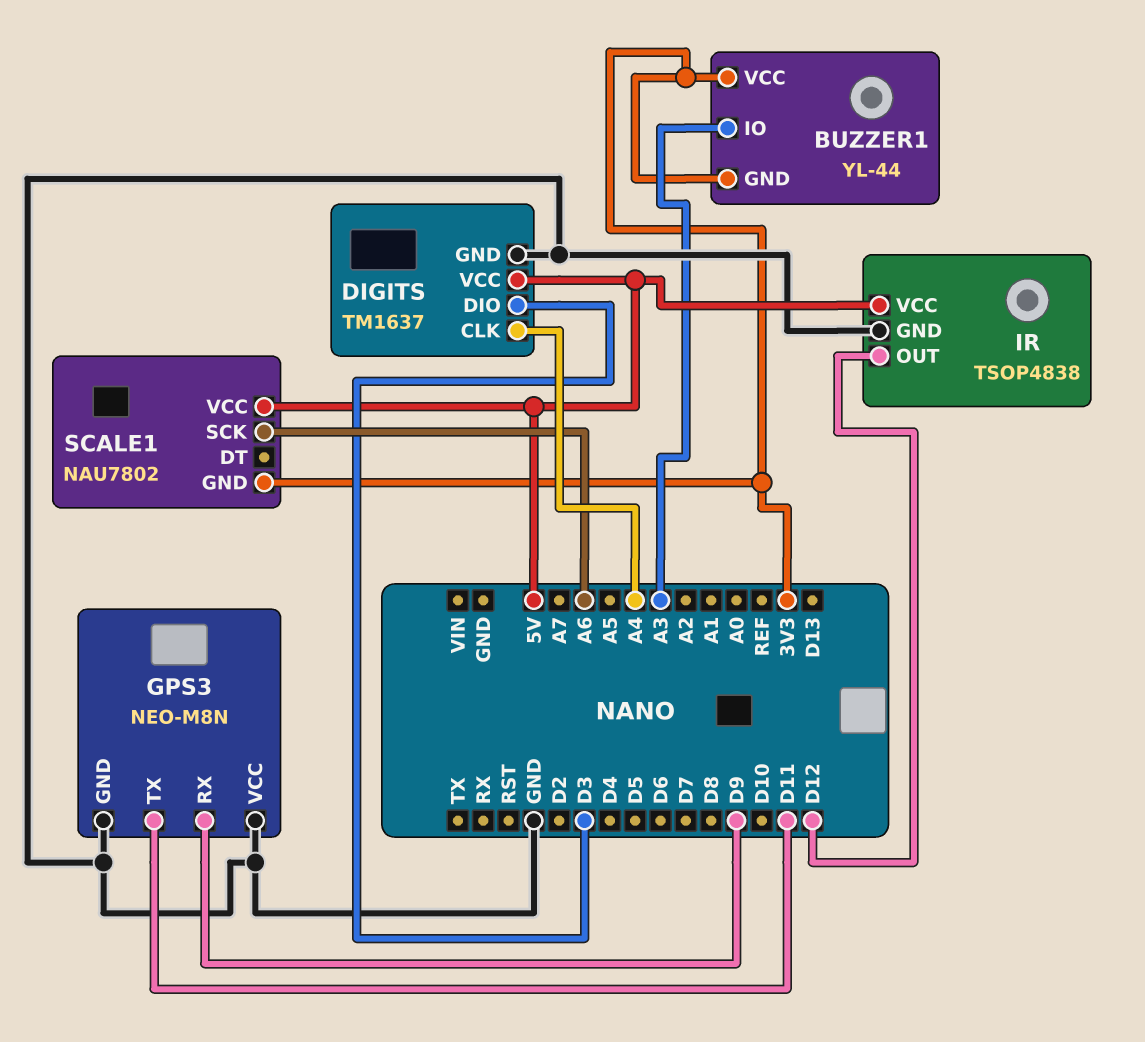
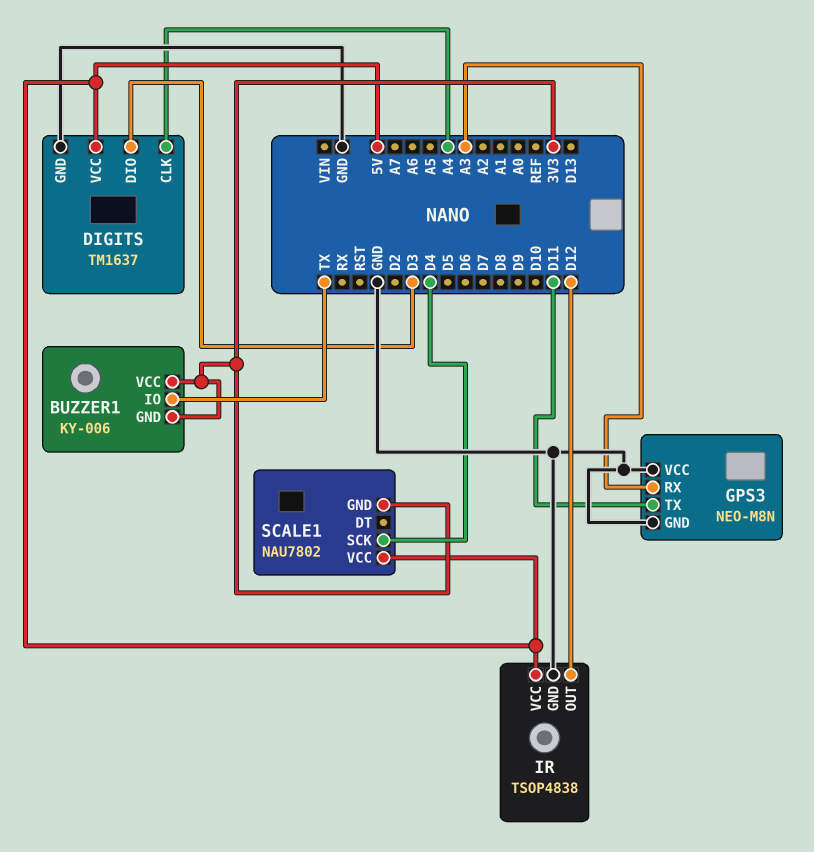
BUZZER1: YL-44 -> KY-006
BUZZER1 pin IO: A3 -> TX
GPS3 pin RX: D9 -> A3
SCALE1 pin SCK: A6 -> D4

